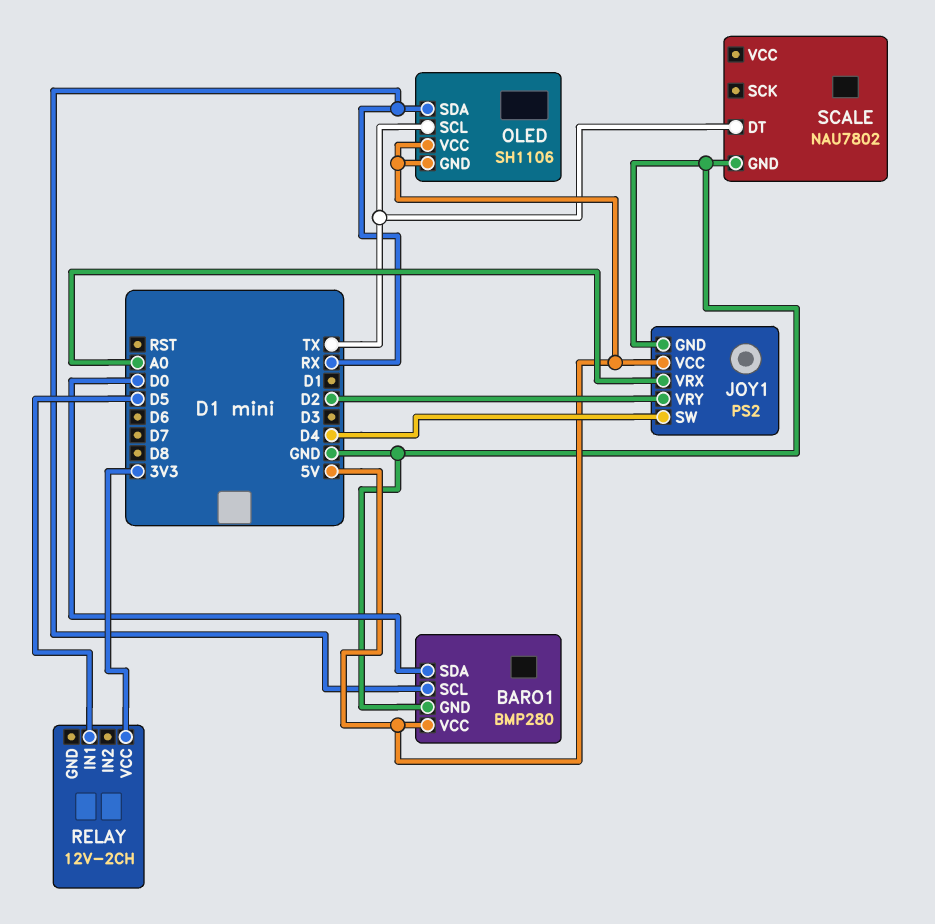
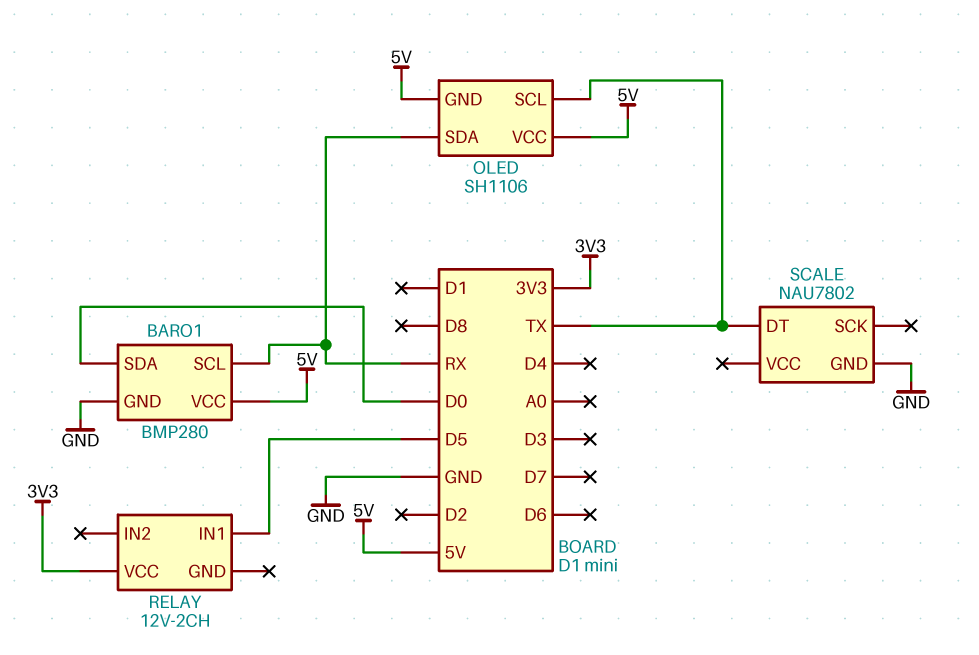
JOY1: PS2 -> none
JOY1 pin GND: GND -> none
JOY1 pin SW: D4 -> none
JOY1 pin VCC: 5V -> none
JOY1 pin VRX: A0 -> none
JOY1 pin VRY: D2 -> none

